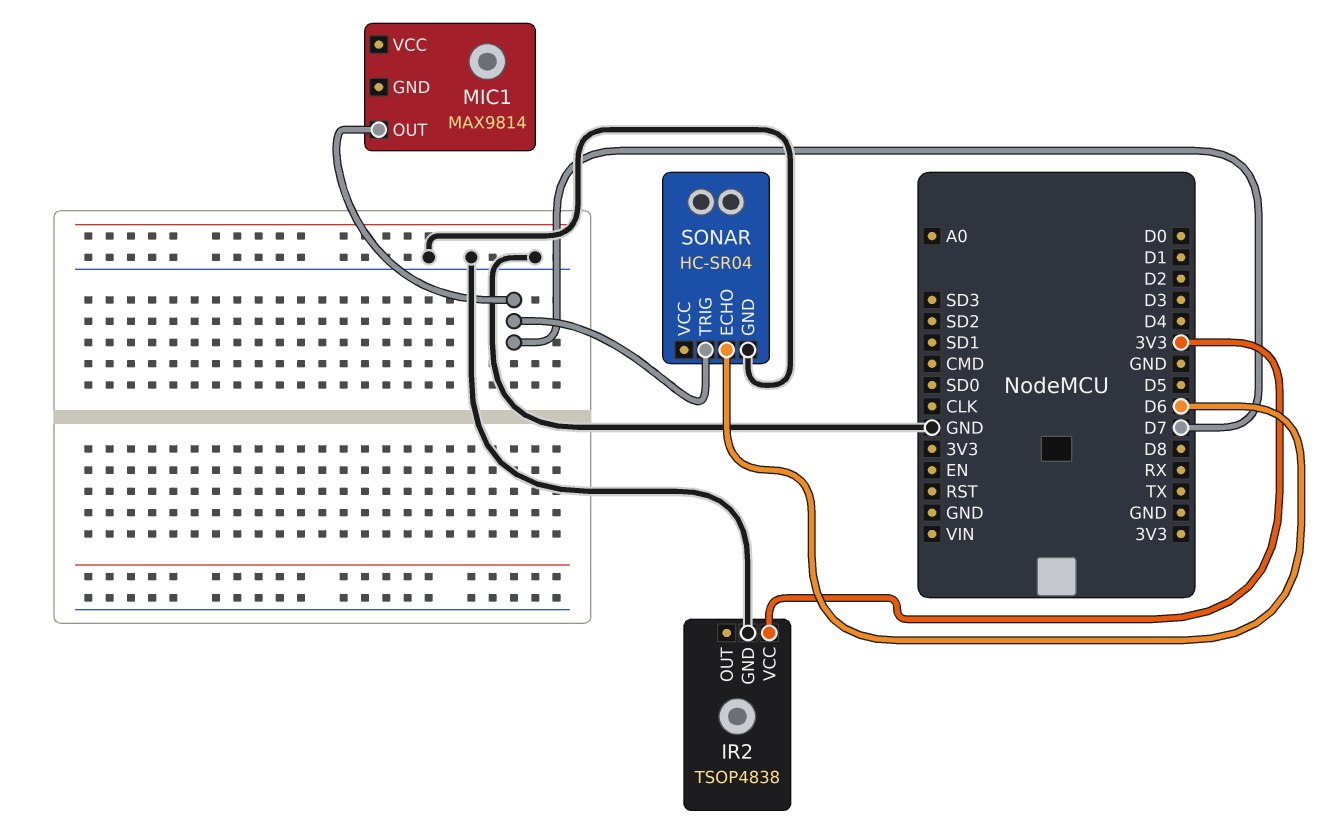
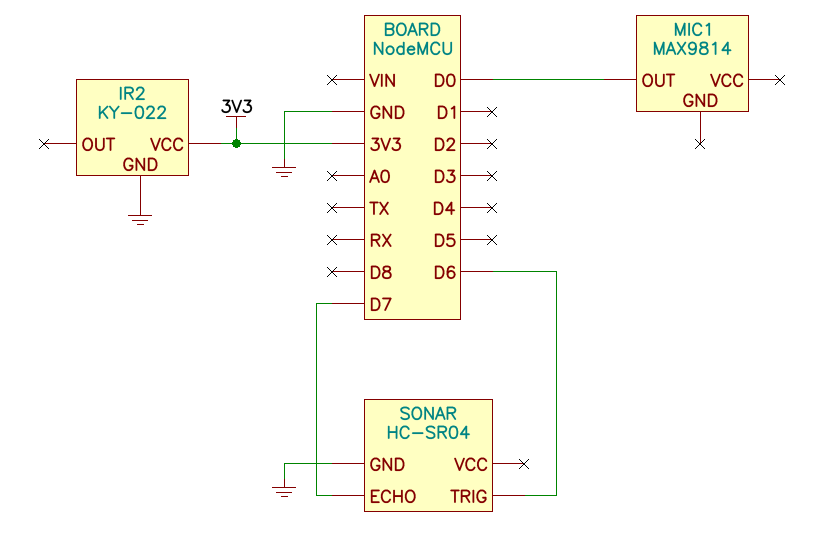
IR2: TSOP4838 -> KY-022
MIC1 pin OUT: D7 -> D0
SONAR pin ECHO: D6 -> D7
SONAR pin TRIG: D7 -> D6

